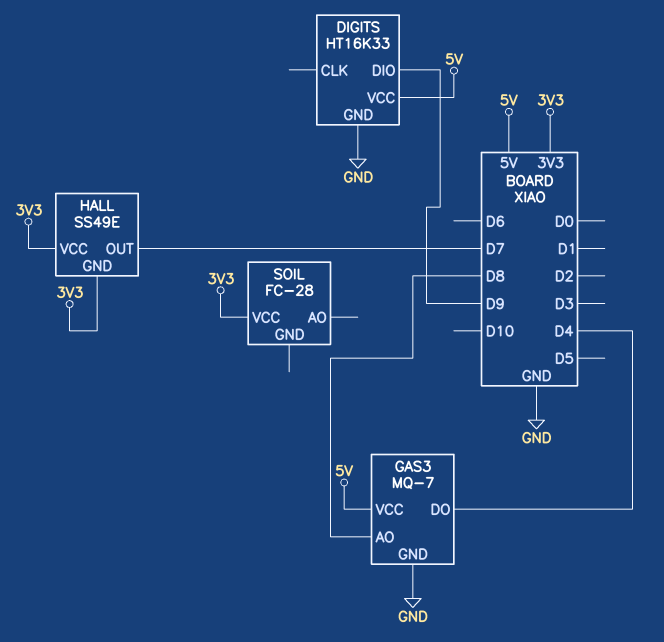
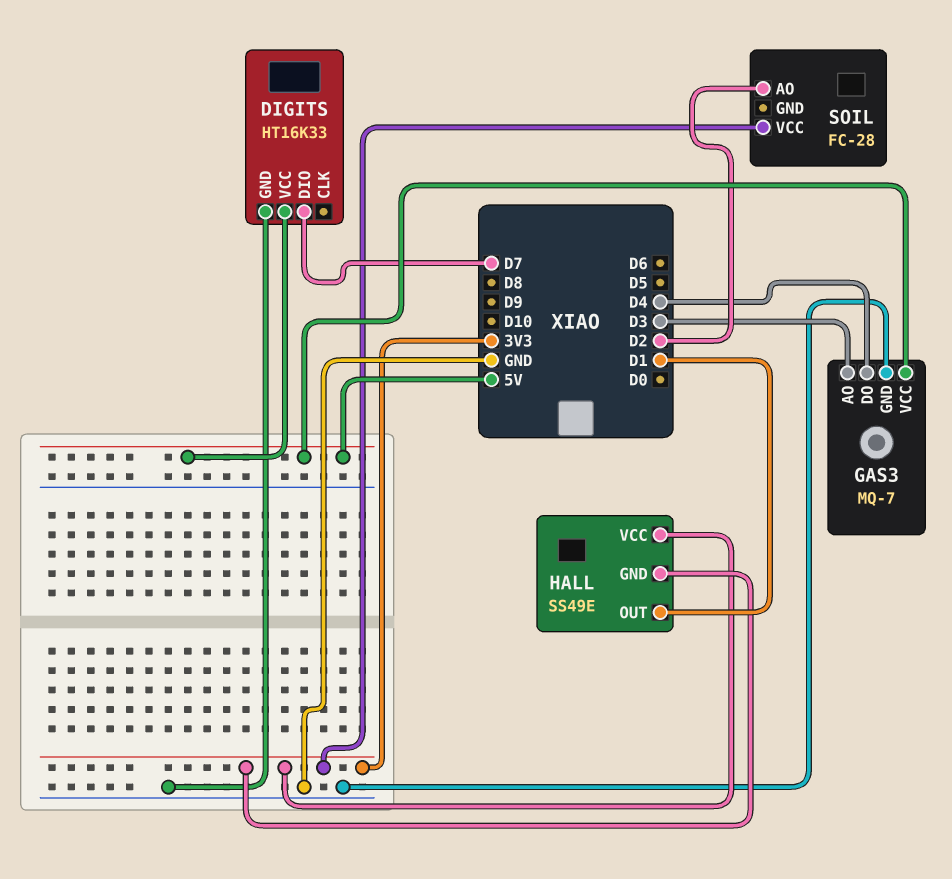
DIGITS pin DIO: D9 -> D7
GAS3 pin AO: D8 -> D3
HALL pin OUT: D7 -> D1
SOIL pin AO: none -> D2

